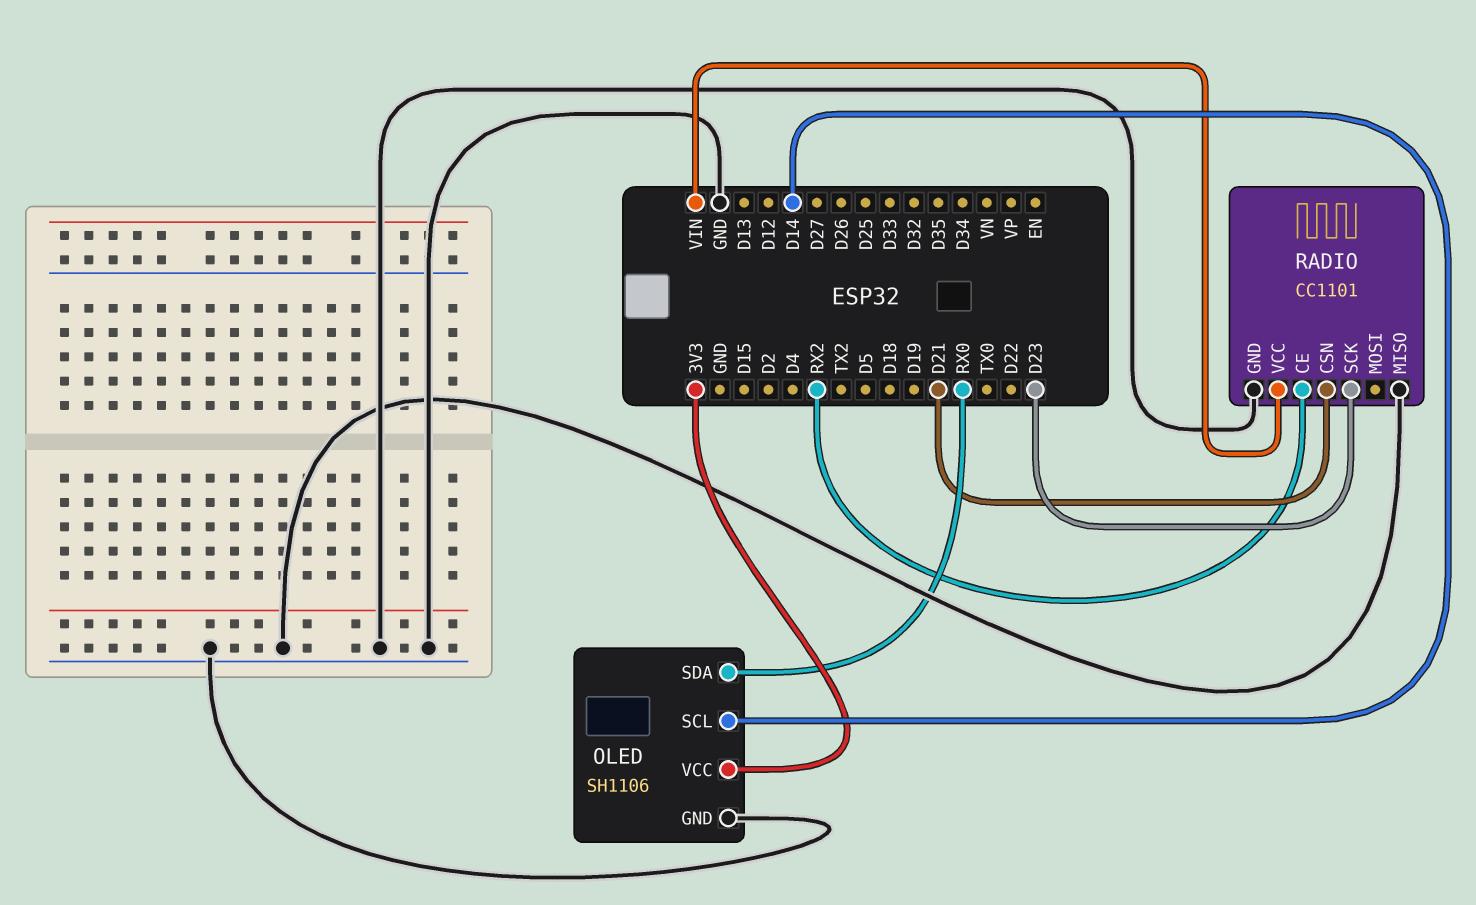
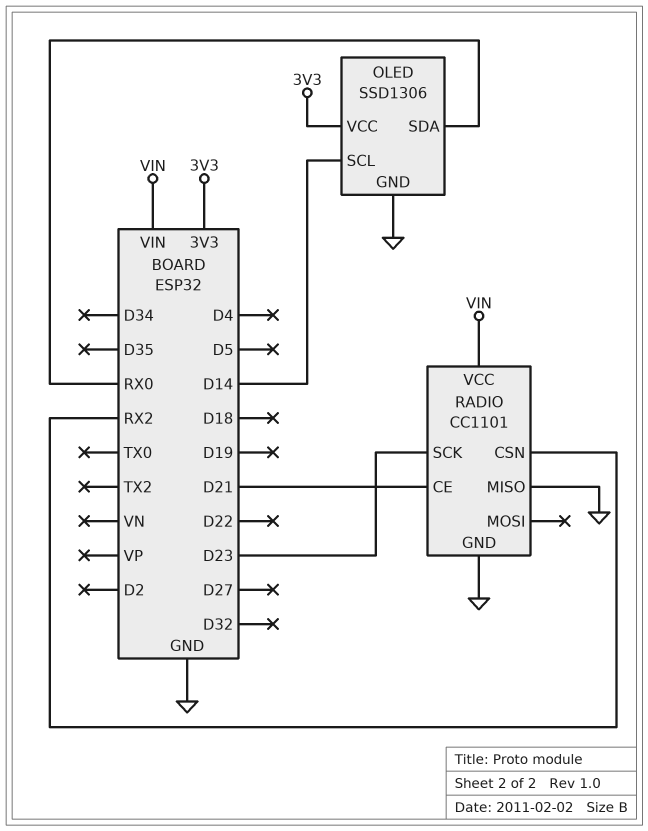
OLED: SH1106 -> SSD1306
RADIO pin CE: RX2 -> D21
RADIO pin CSN: D21 -> RX2

